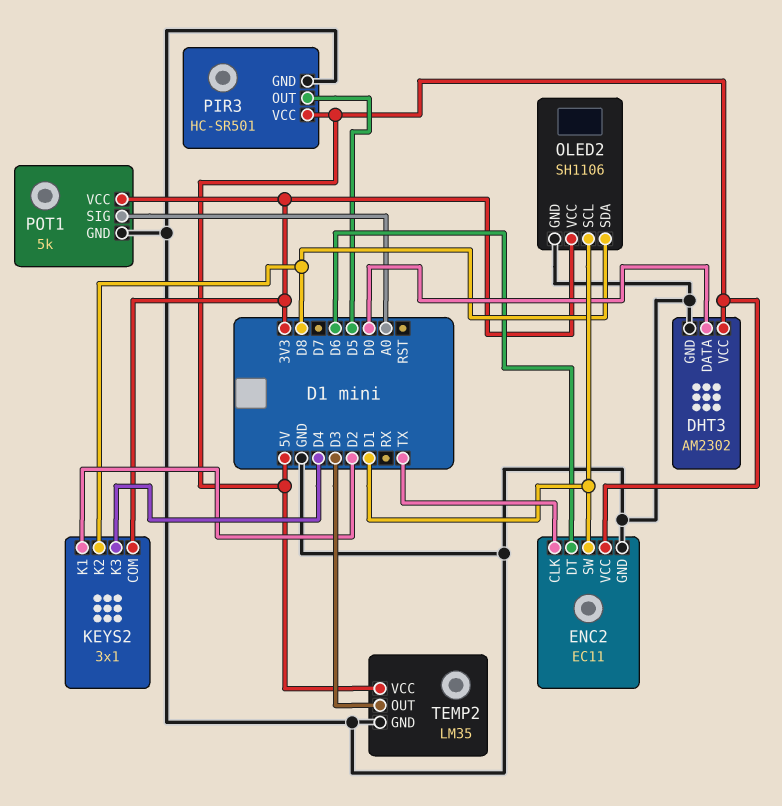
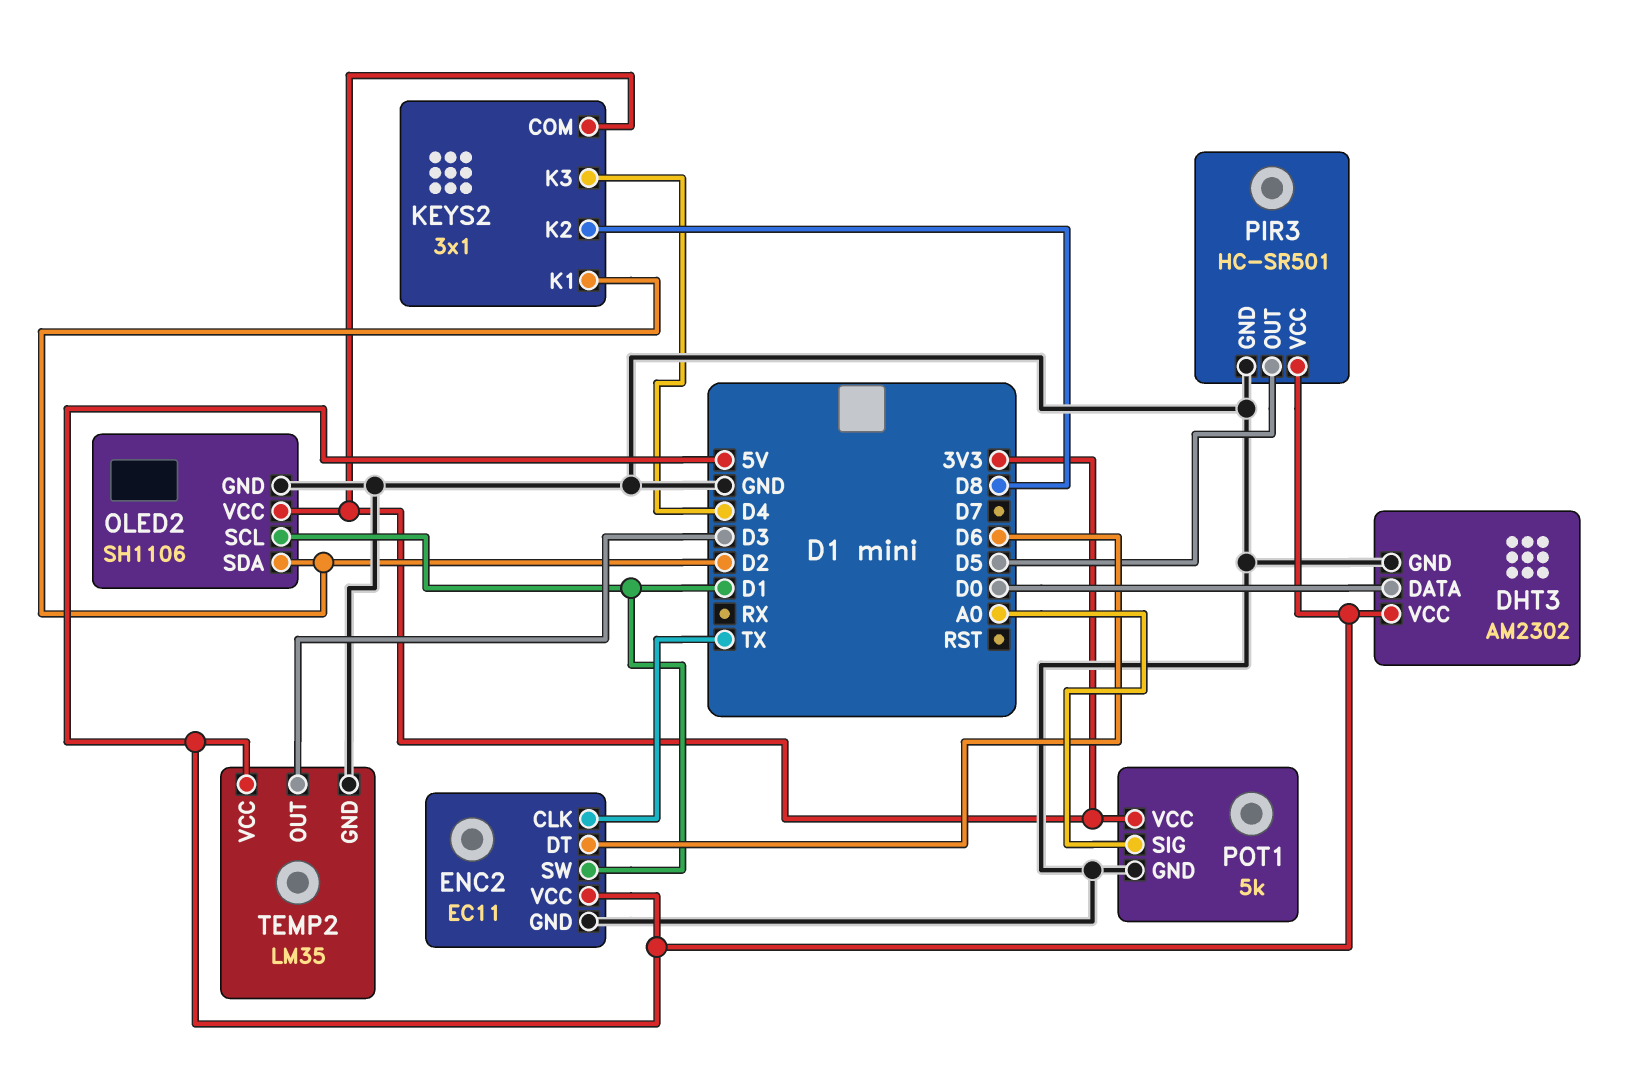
OLED2 pin SDA: D8 -> D2

